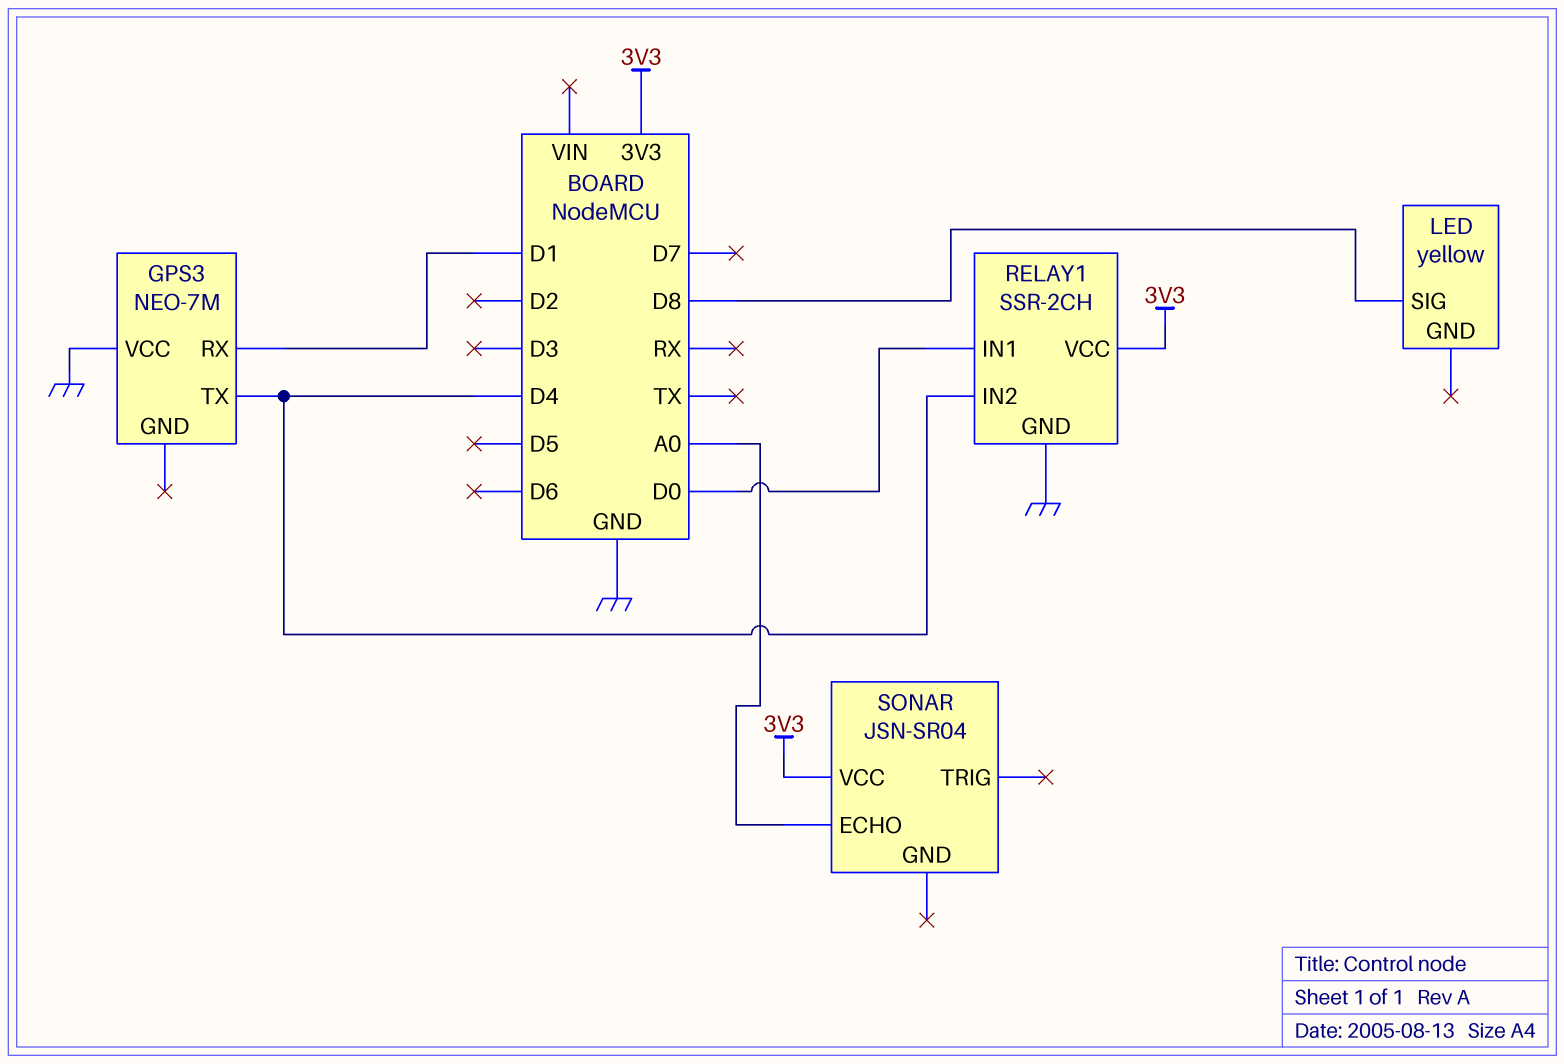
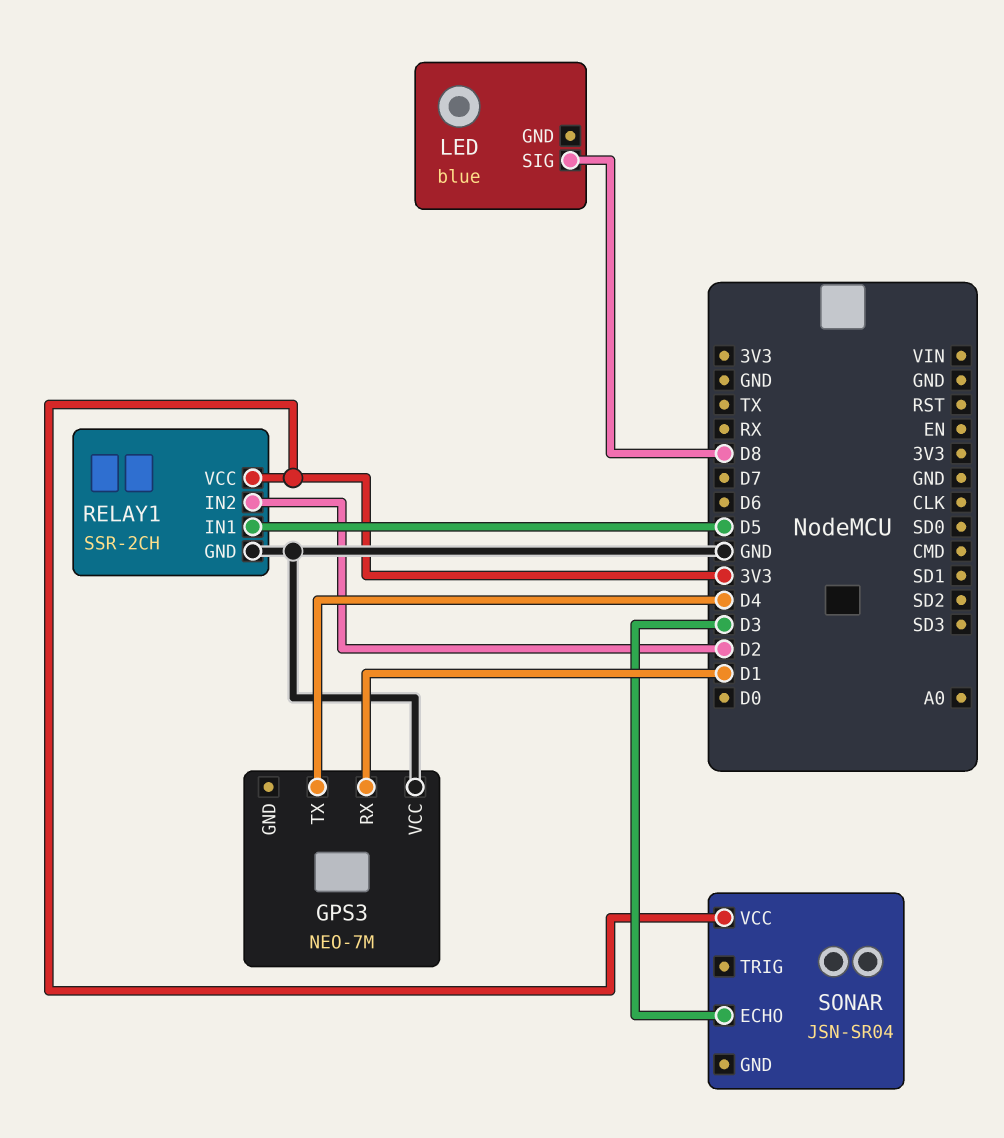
LED: yellow -> blue
RELAY1 pin IN1: D0 -> D5
RELAY1 pin IN2: D4 -> D2
SONAR pin ECHO: A0 -> D3

